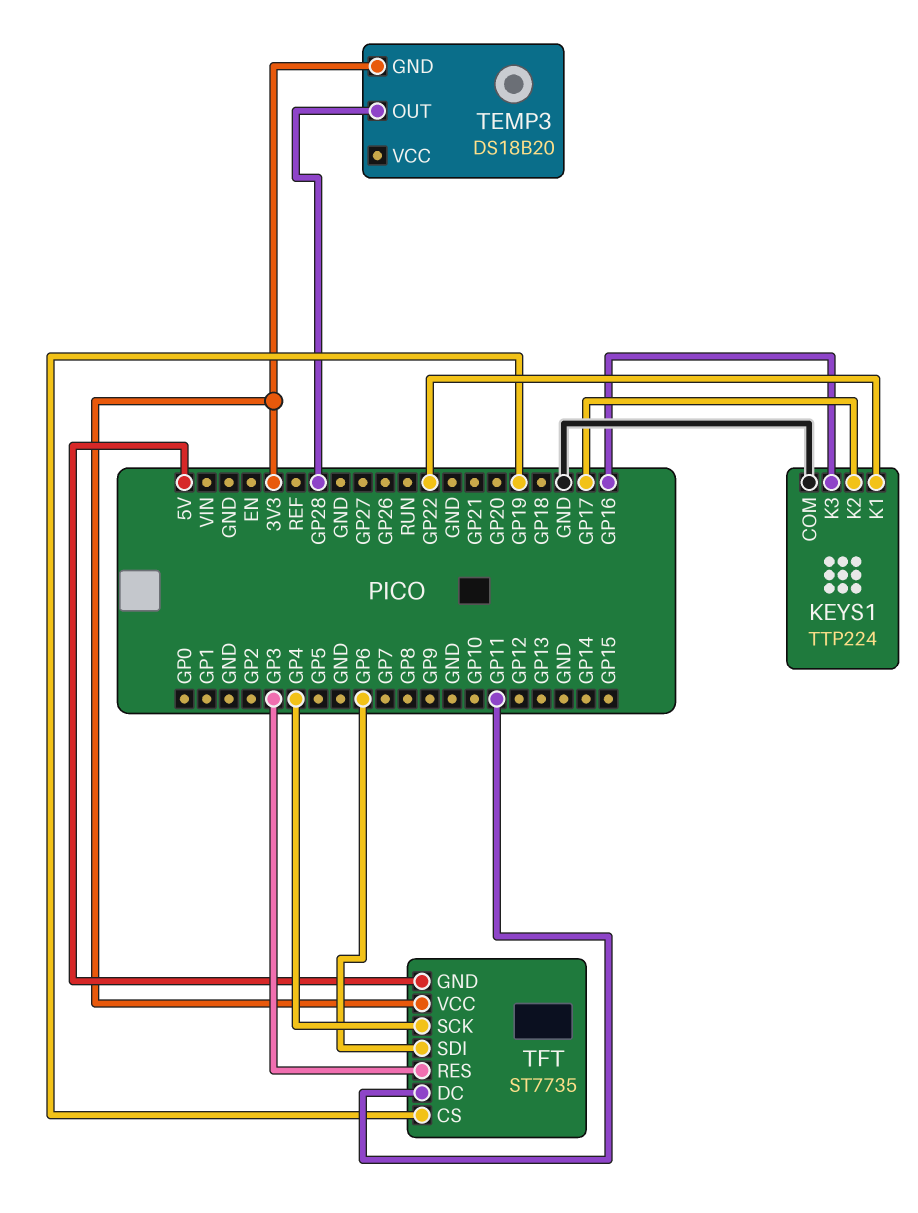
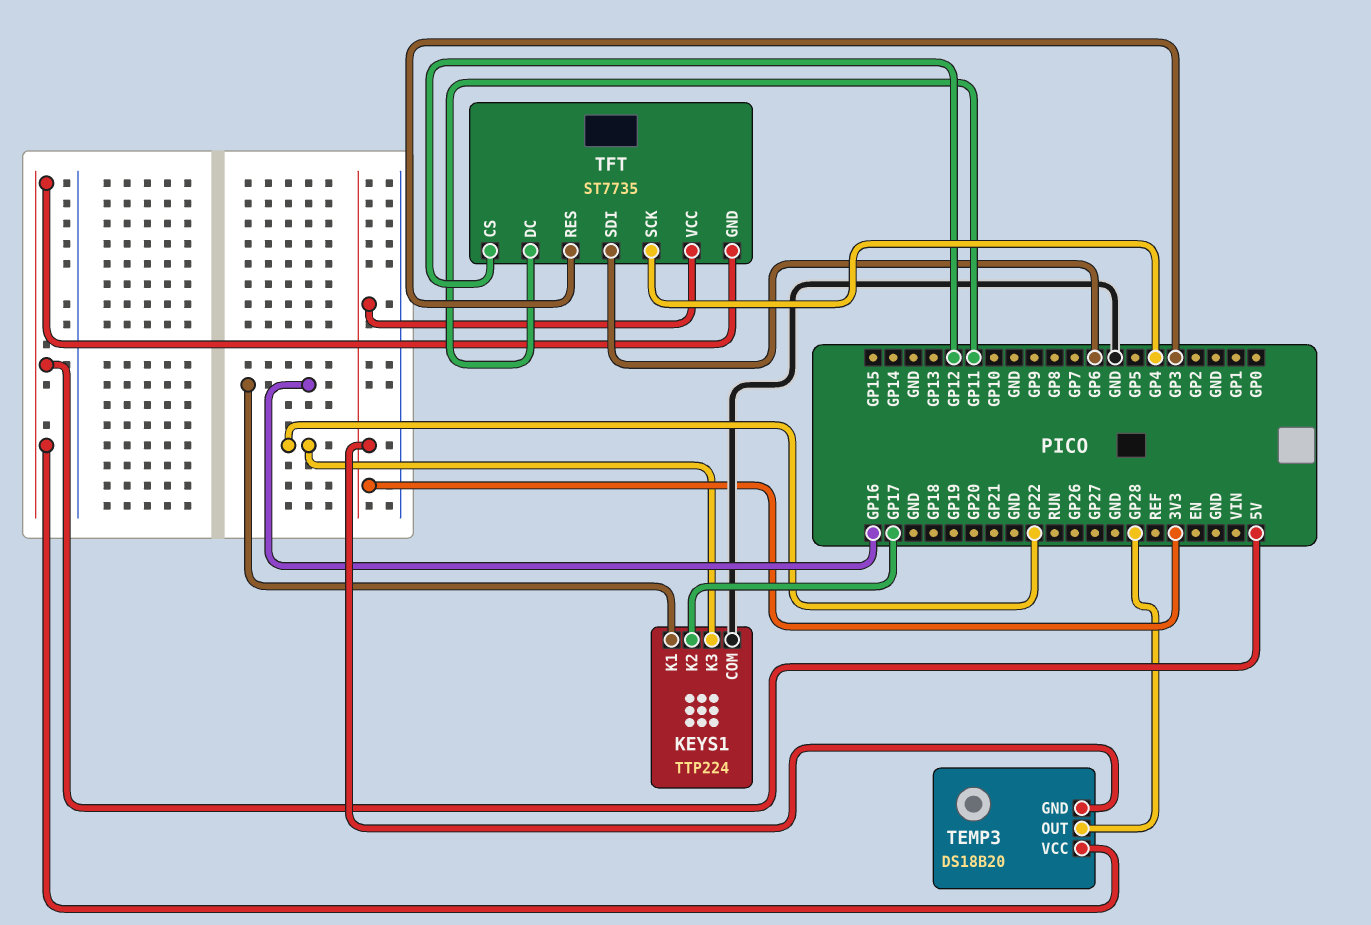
KEYS1 pin K1: GP22 -> GP16
KEYS1 pin K3: GP16 -> GP22
TEMP3 pin VCC: none -> 5V
TFT pin CS: GP19 -> GP12

